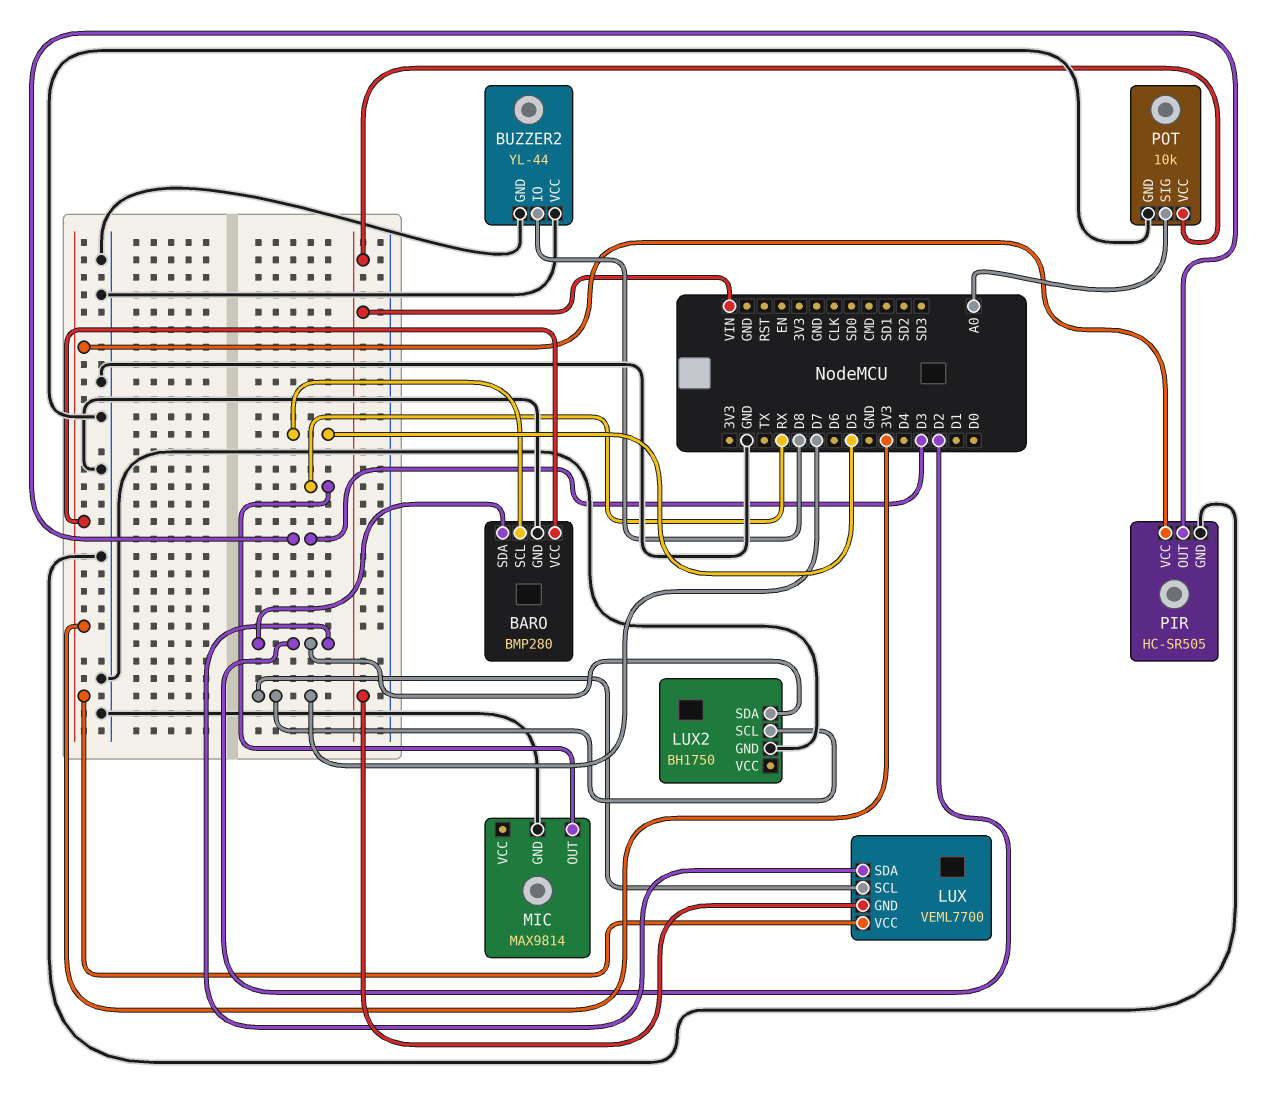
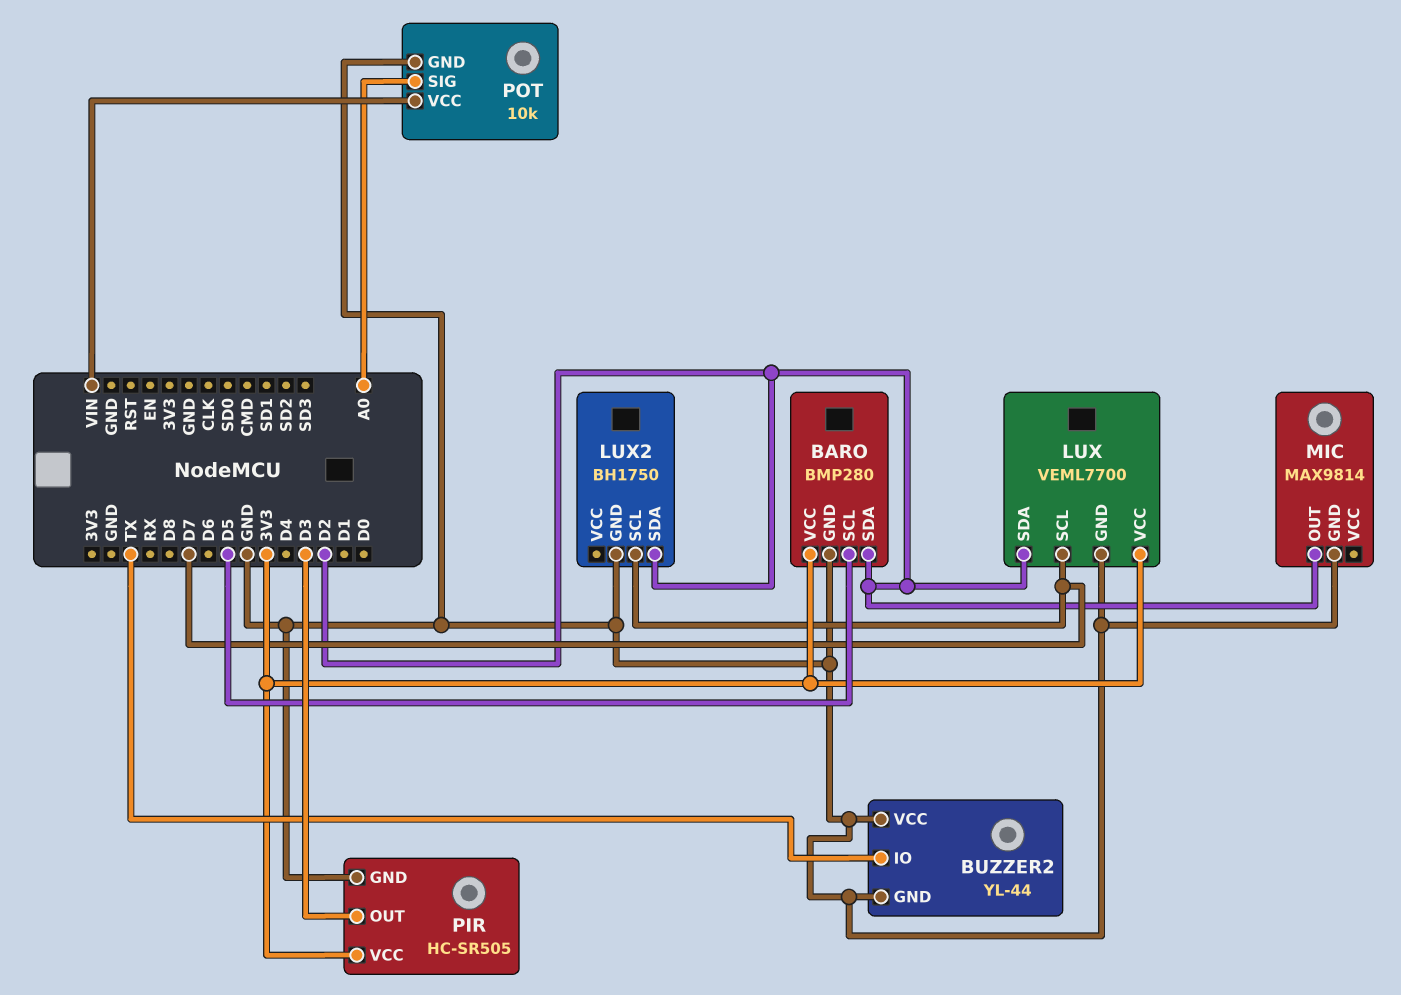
BUZZER2 pin IO: D8 -> TX
LUX pin GND: VIN -> GND
MIC pin OUT: RX -> D2

